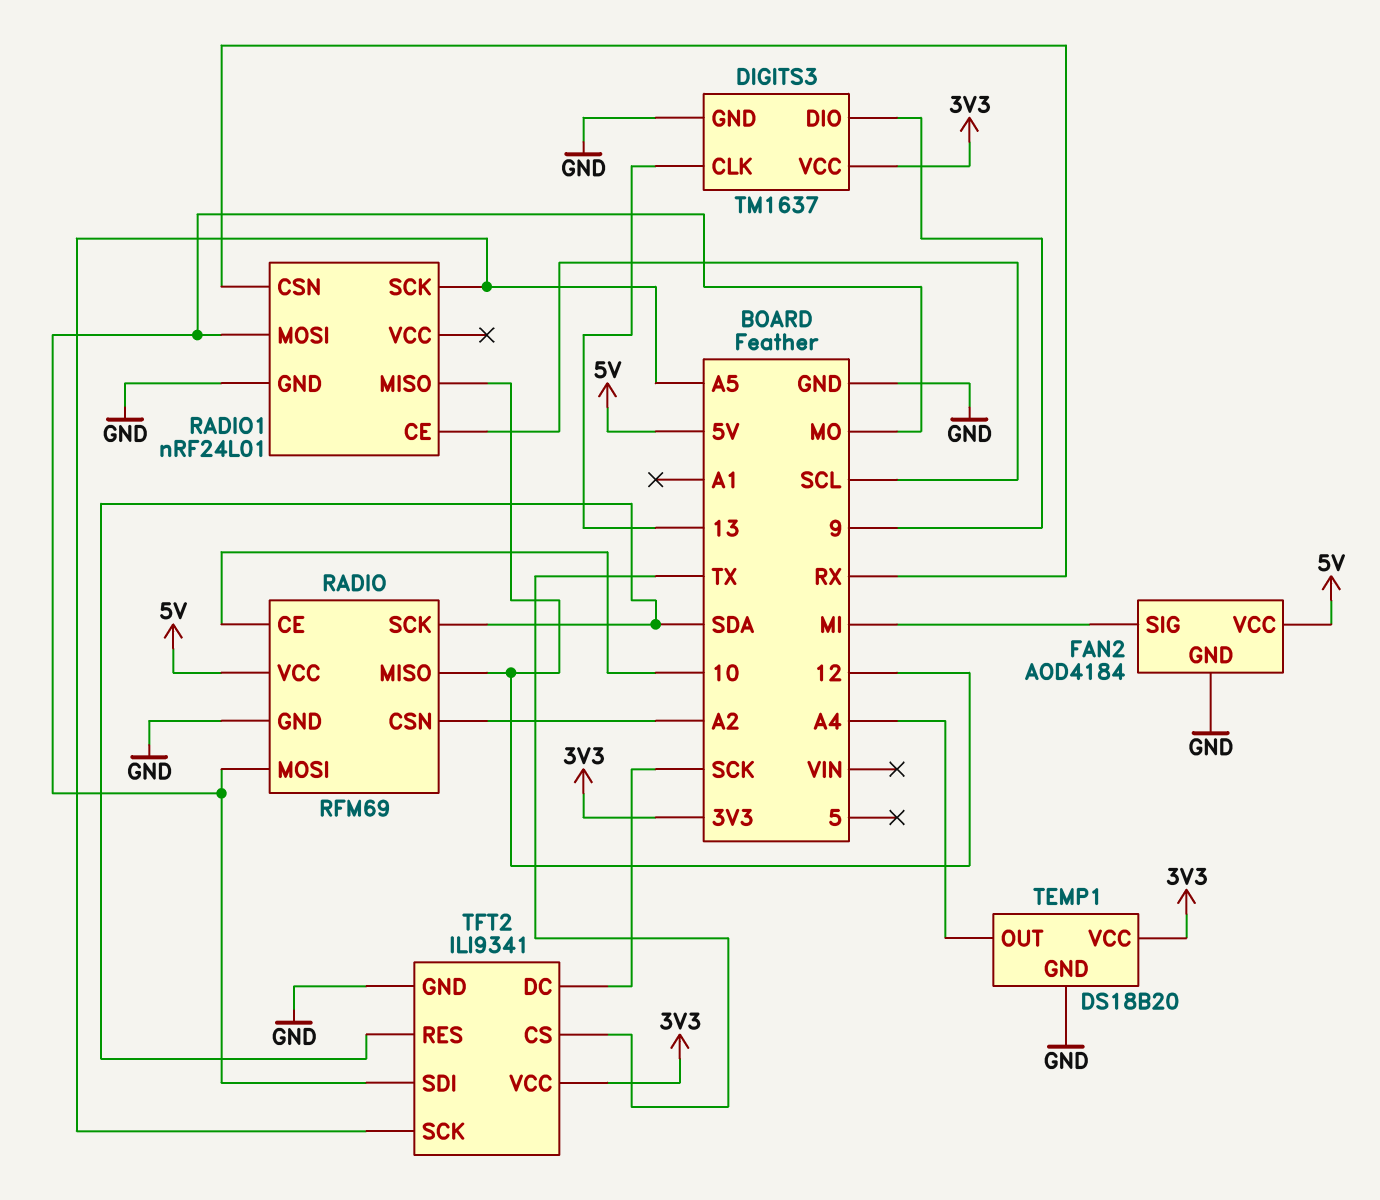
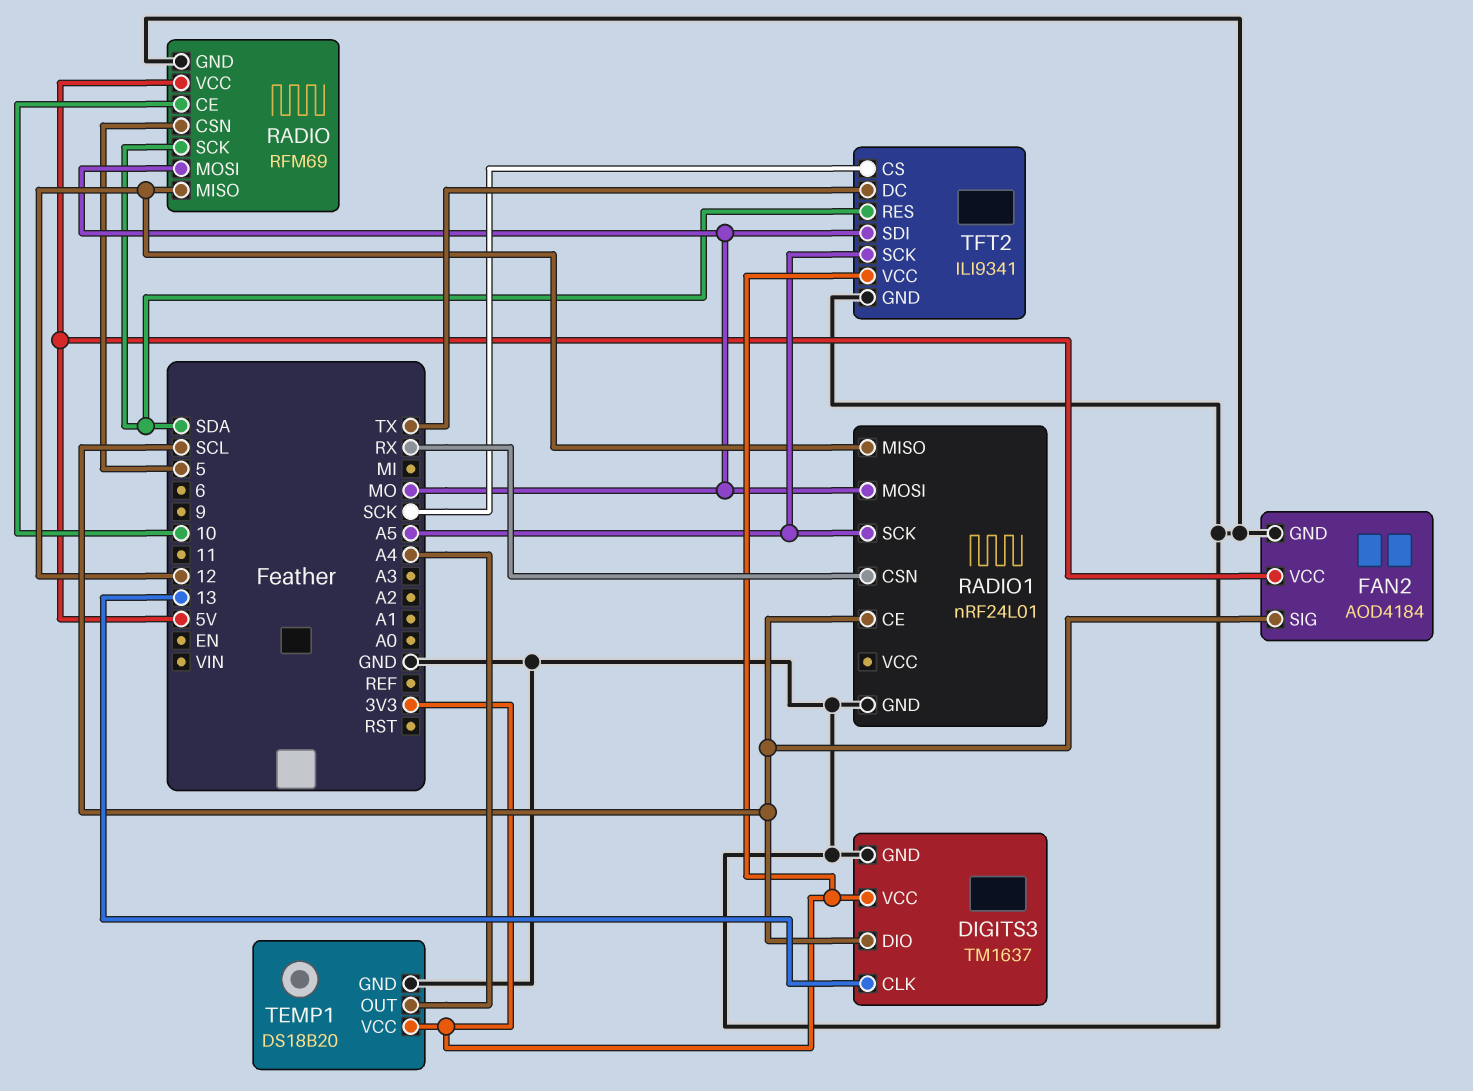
DIGITS3 pin DIO: 9 -> SCL
FAN2 pin SIG: MI -> SCL
RADIO pin CSN: A2 -> 5
TFT2 pin CS: TX -> SCK
TFT2 pin DC: SCK -> TX

